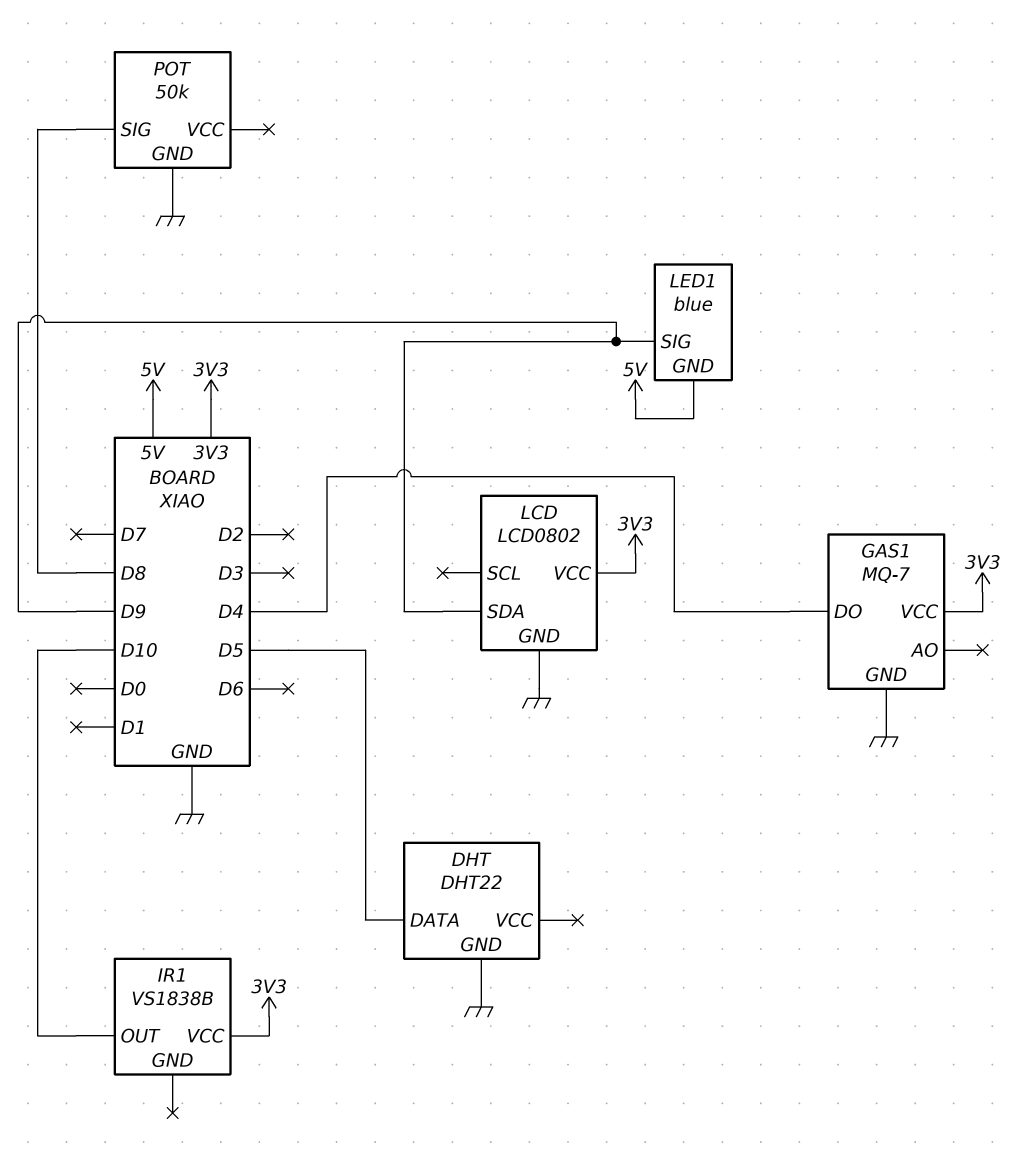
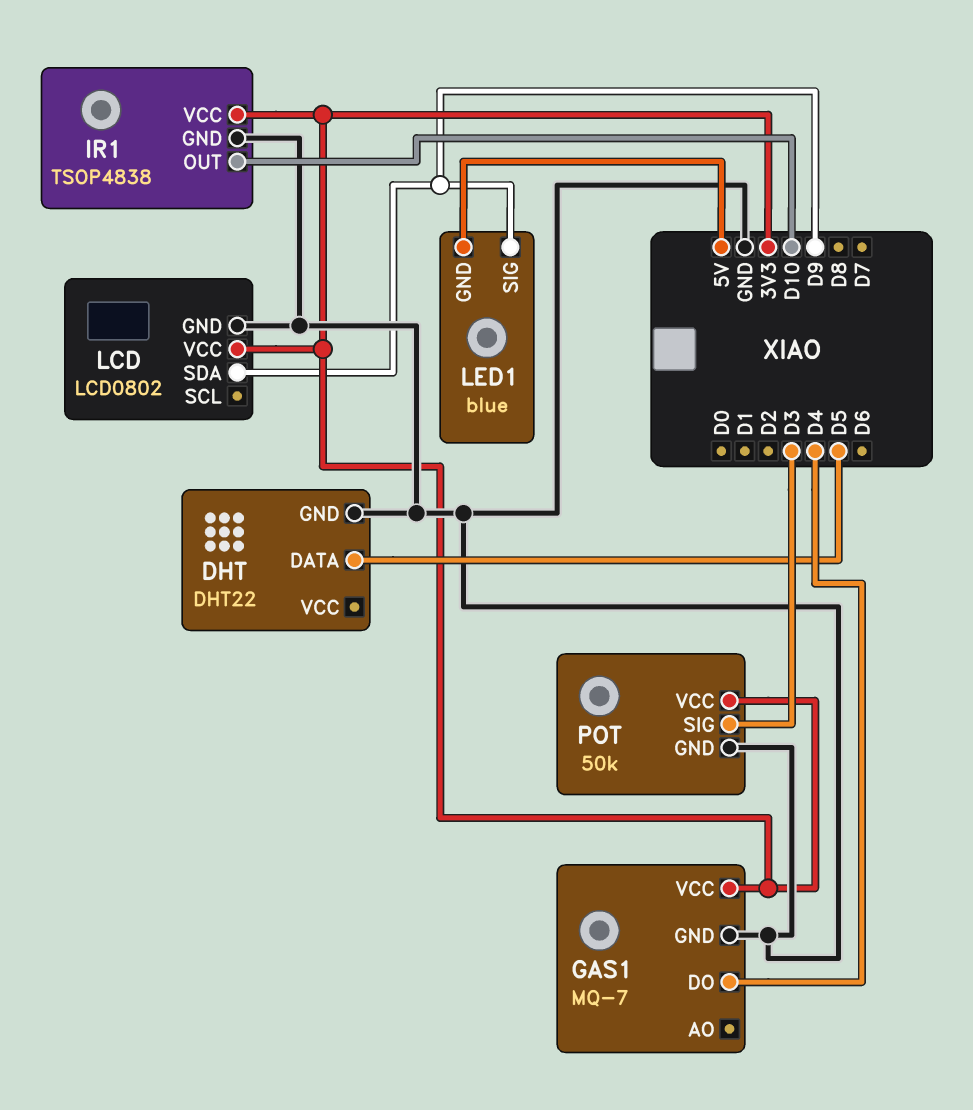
IR1: VS1838B -> TSOP4838
IR1 pin GND: none -> GND
POT pin SIG: D8 -> D3
POT pin VCC: none -> 3V3

